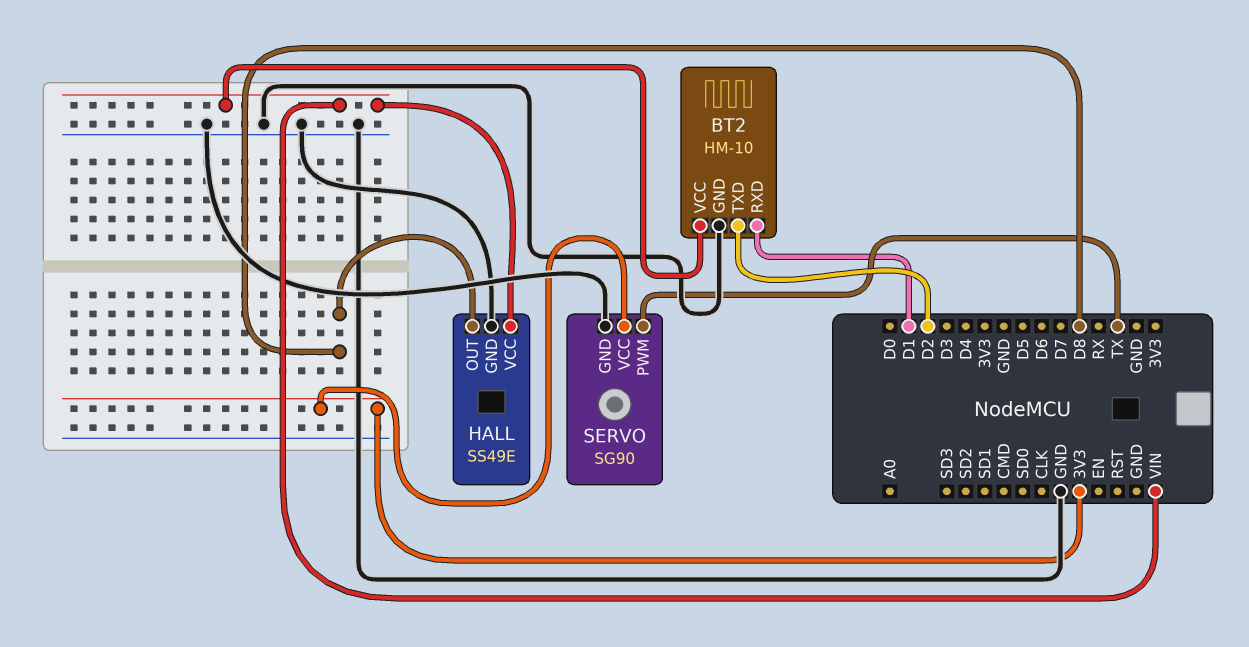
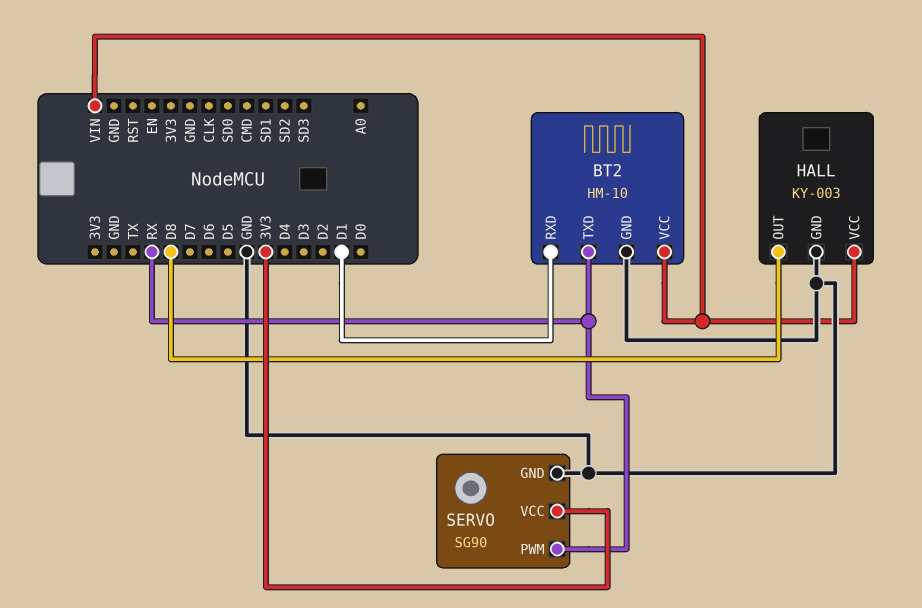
BT2 pin TXD: D2 -> RX
HALL: SS49E -> KY-003
SERVO pin PWM: TX -> RX

